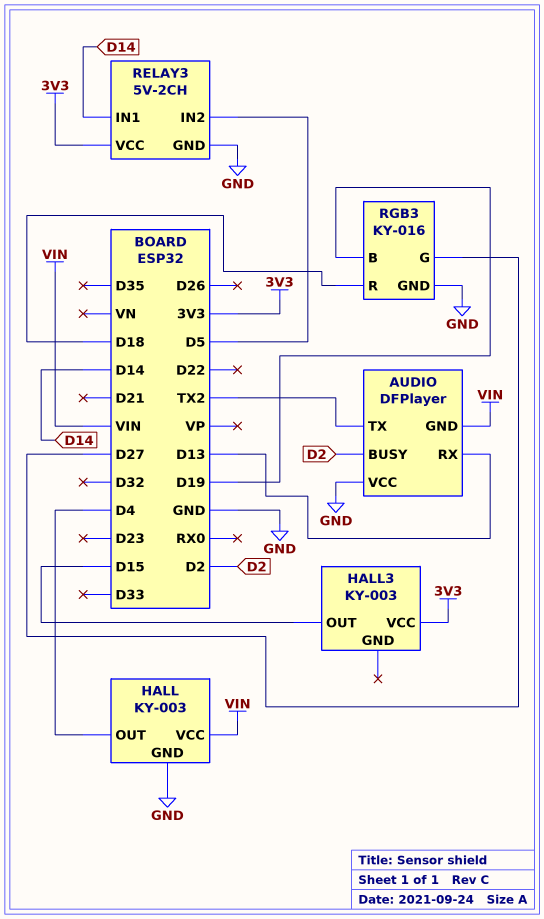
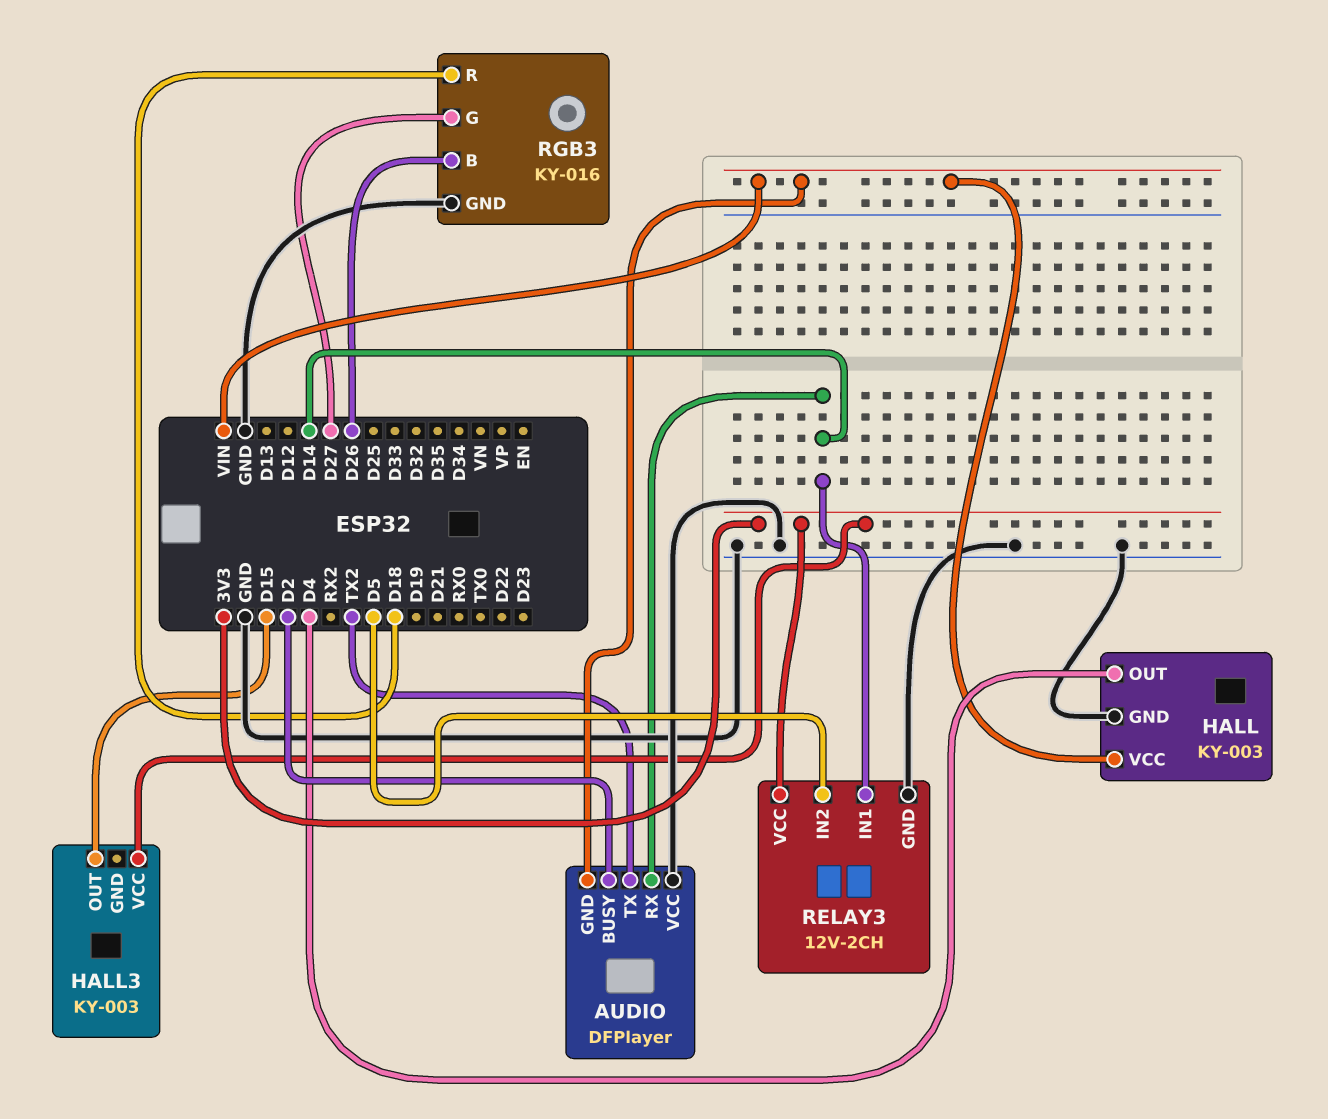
AUDIO pin RX: D13 -> D14
RELAY3: 5V-2CH -> 12V-2CH
RGB3 pin B: D19 -> D26

